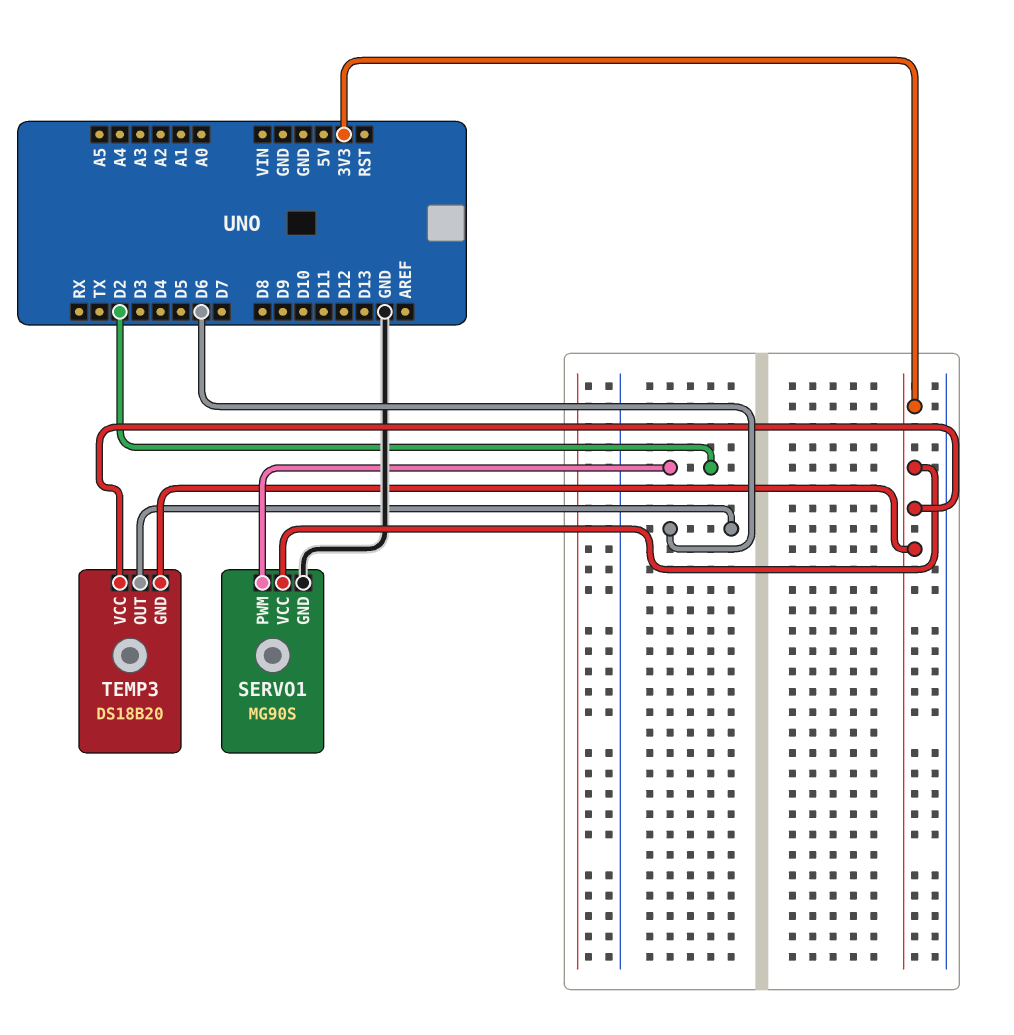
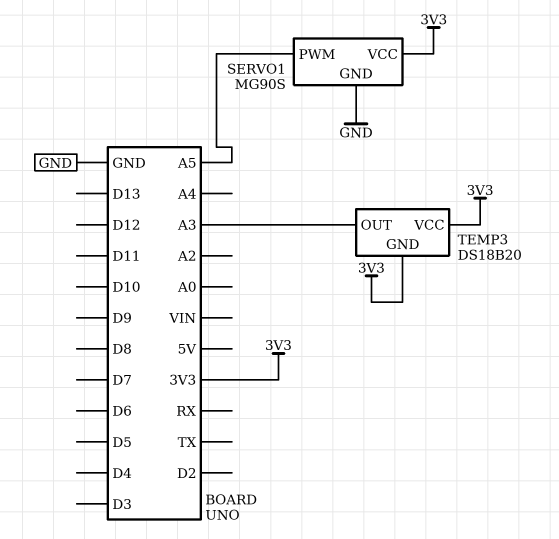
SERVO1 pin PWM: D2 -> A5
TEMP3 pin OUT: D6 -> A3

